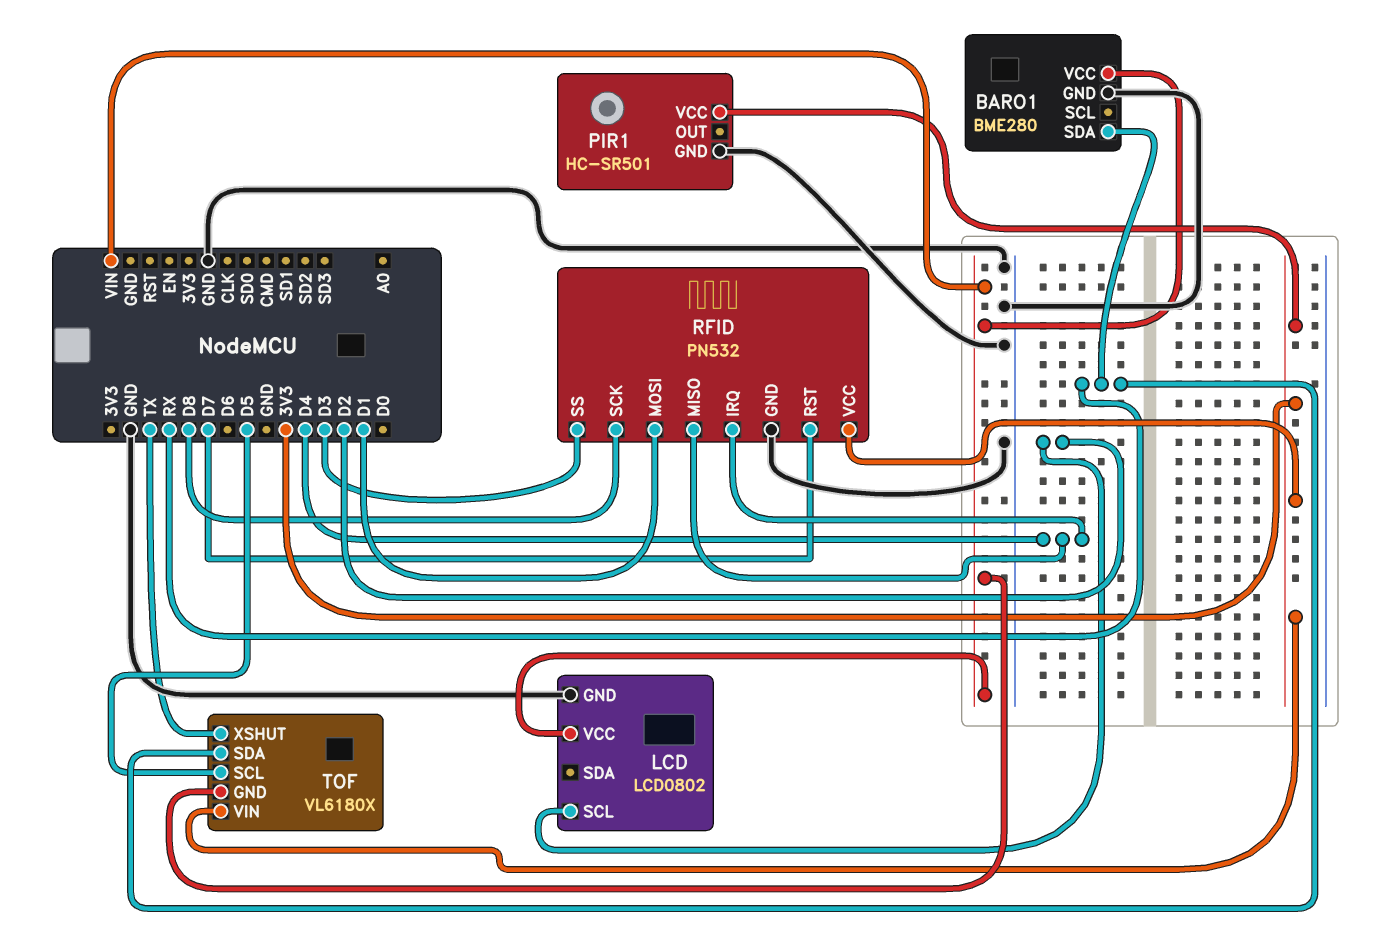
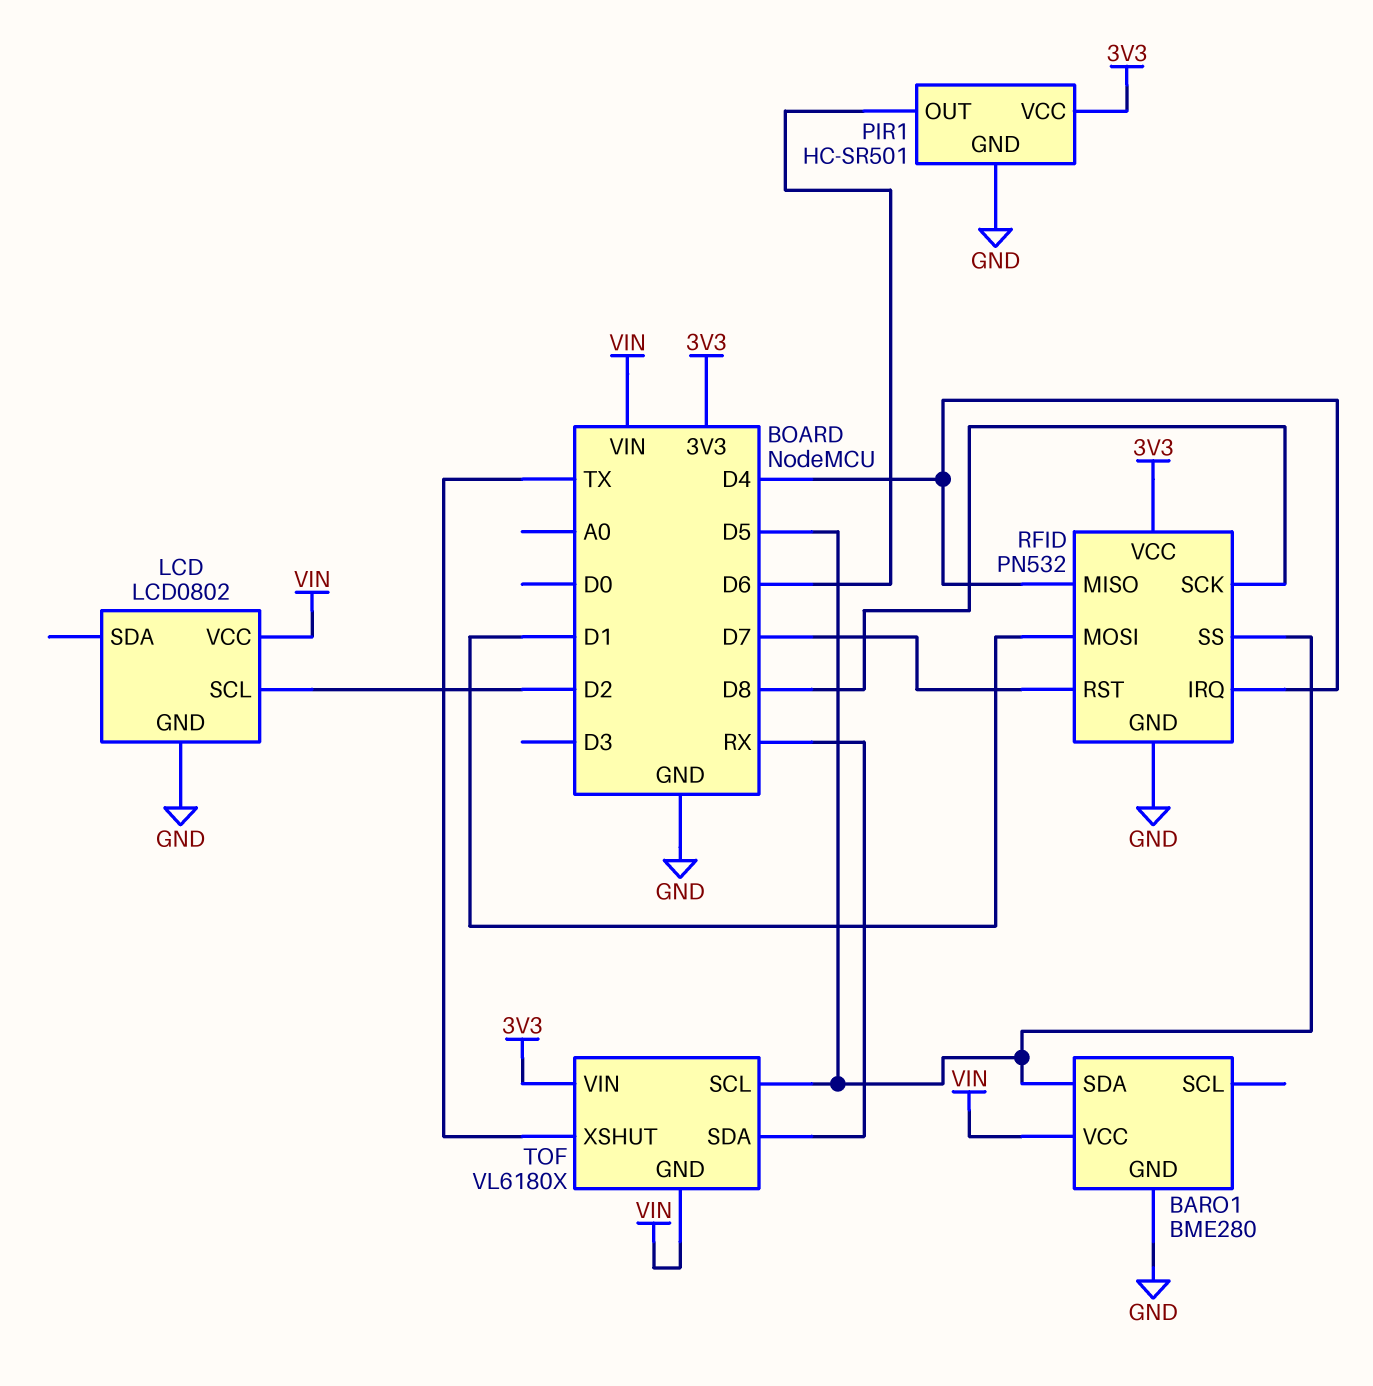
BARO1 pin SDA: RX -> D5
PIR1 pin OUT: none -> D6
RFID pin SS: D3 -> D5

